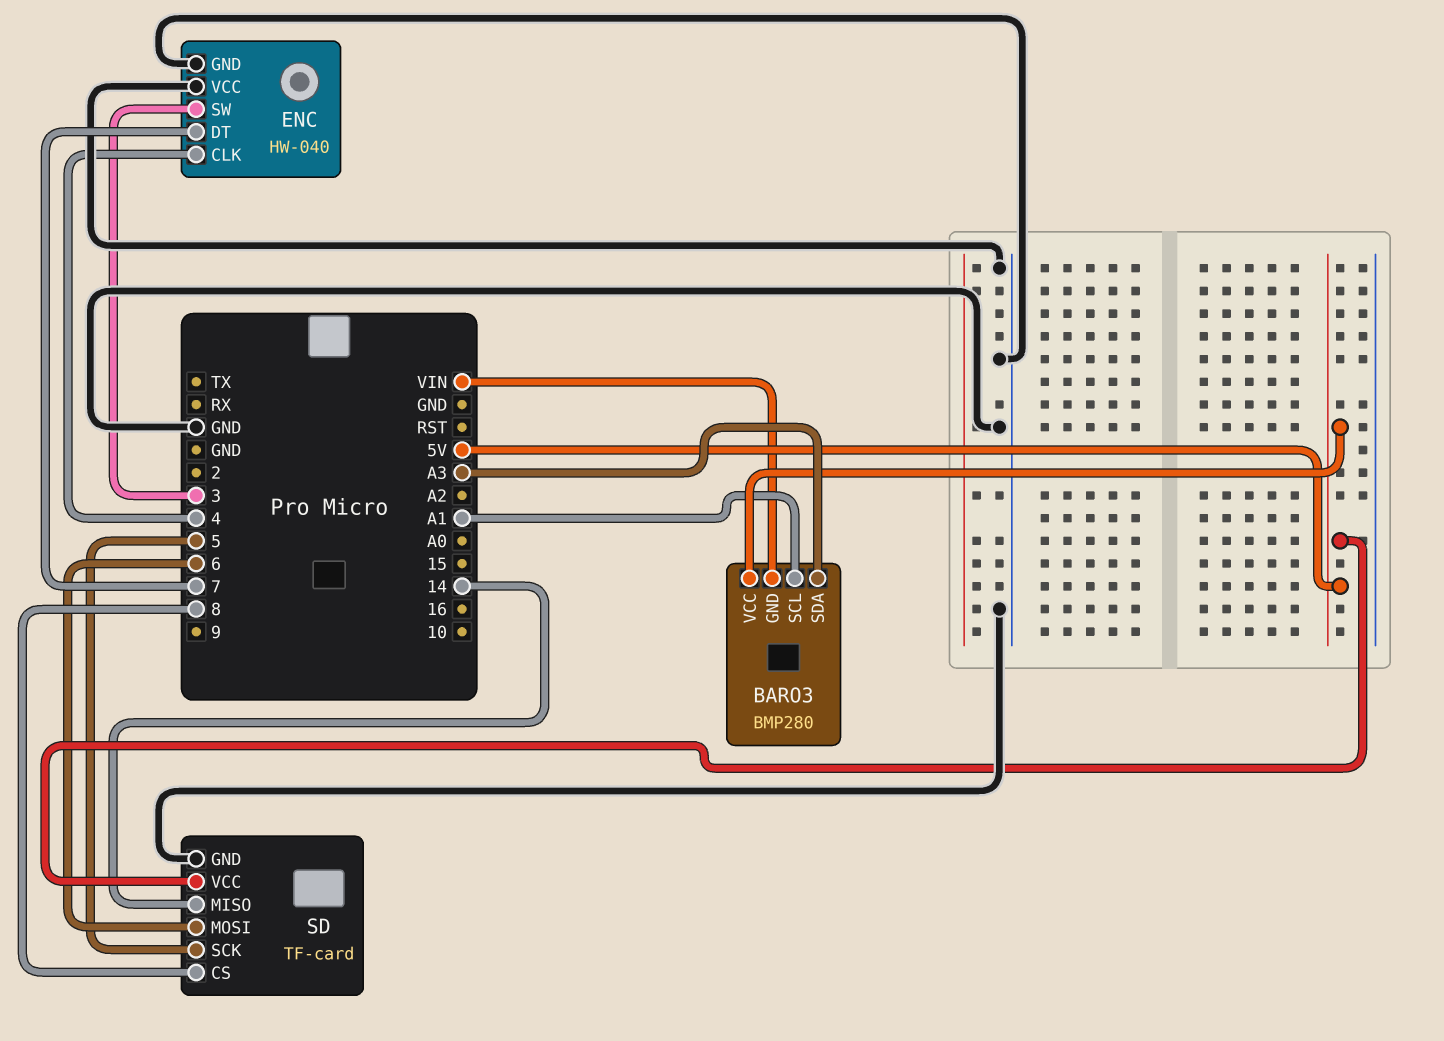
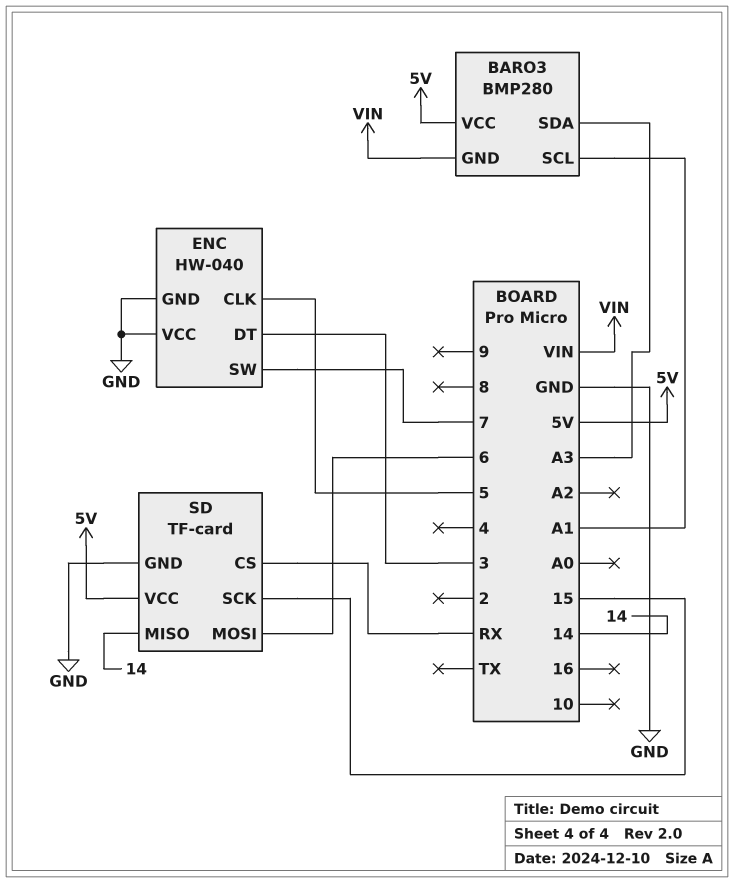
ENC pin CLK: 4 -> 5
ENC pin DT: 7 -> 3
ENC pin SW: 3 -> 7
SD pin CS: 8 -> RX
SD pin SCK: 5 -> 15

